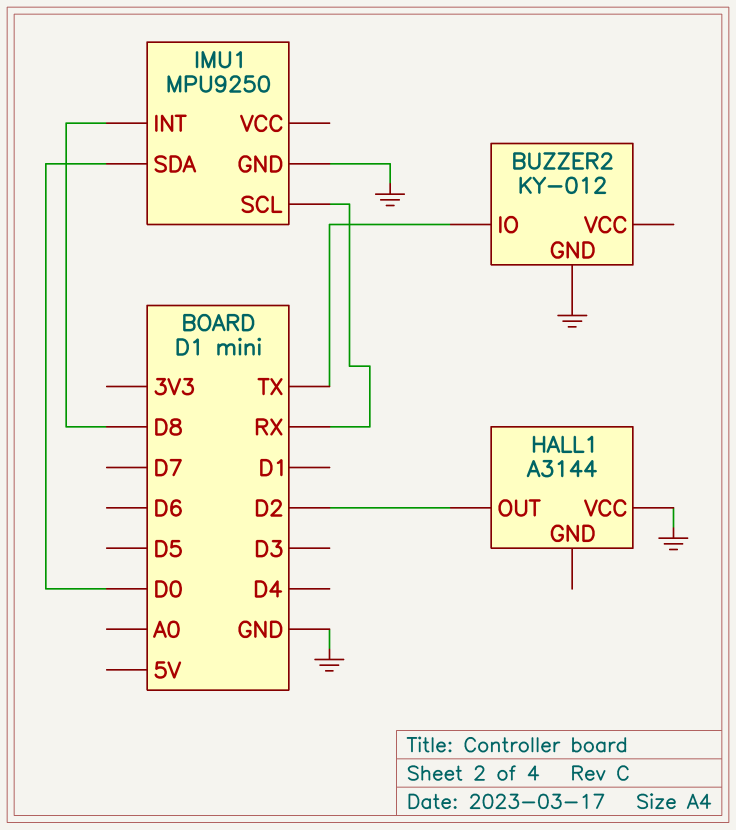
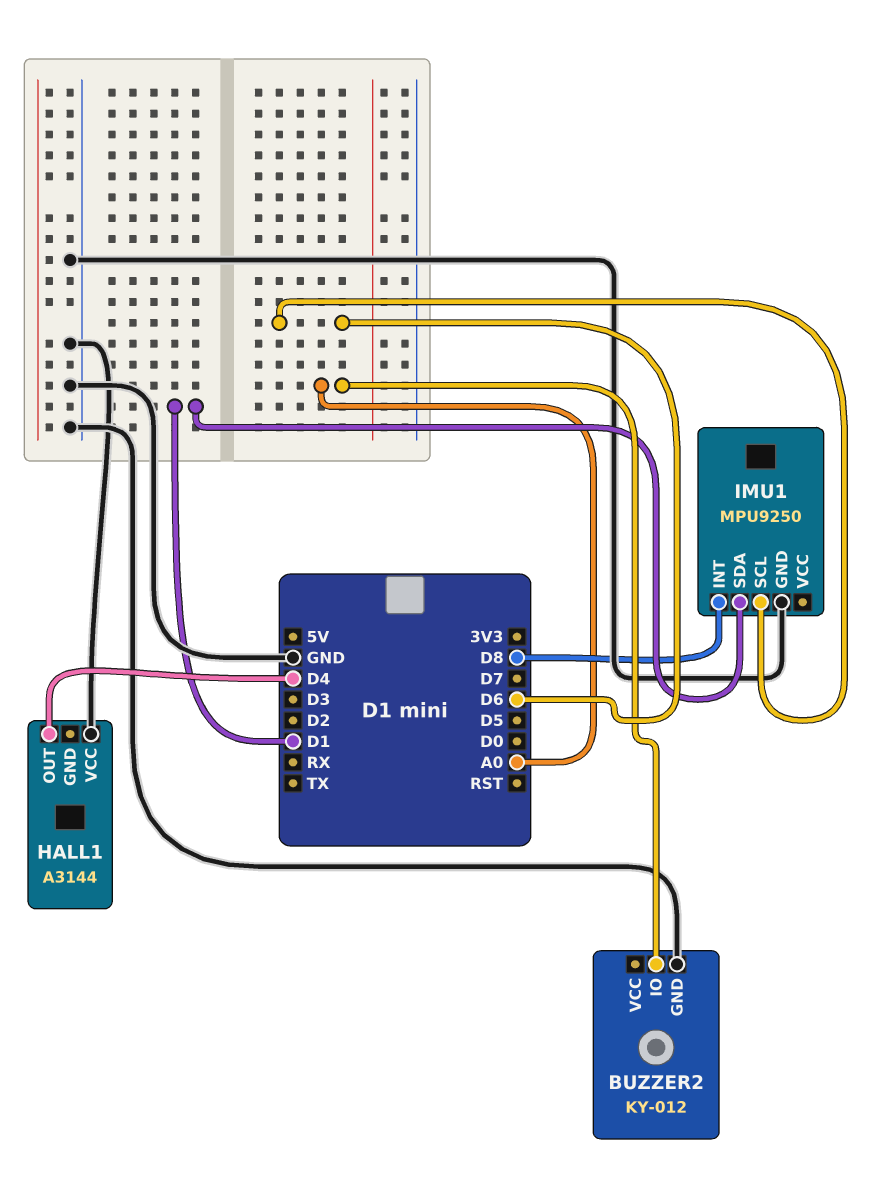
BUZZER2 pin IO: TX -> A0
HALL1 pin OUT: D2 -> D4
IMU1 pin SCL: RX -> D6
IMU1 pin SDA: D0 -> D1

